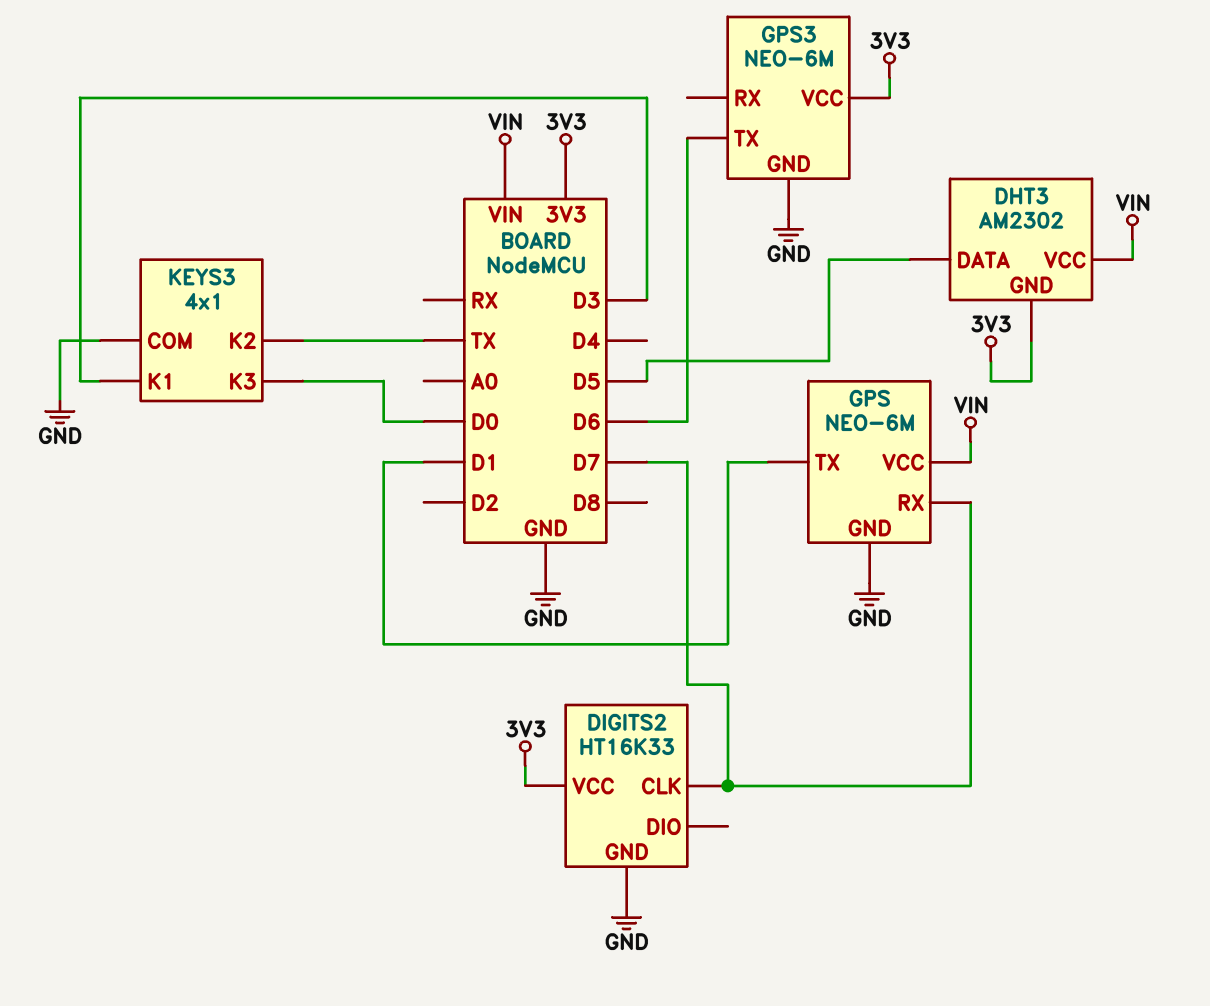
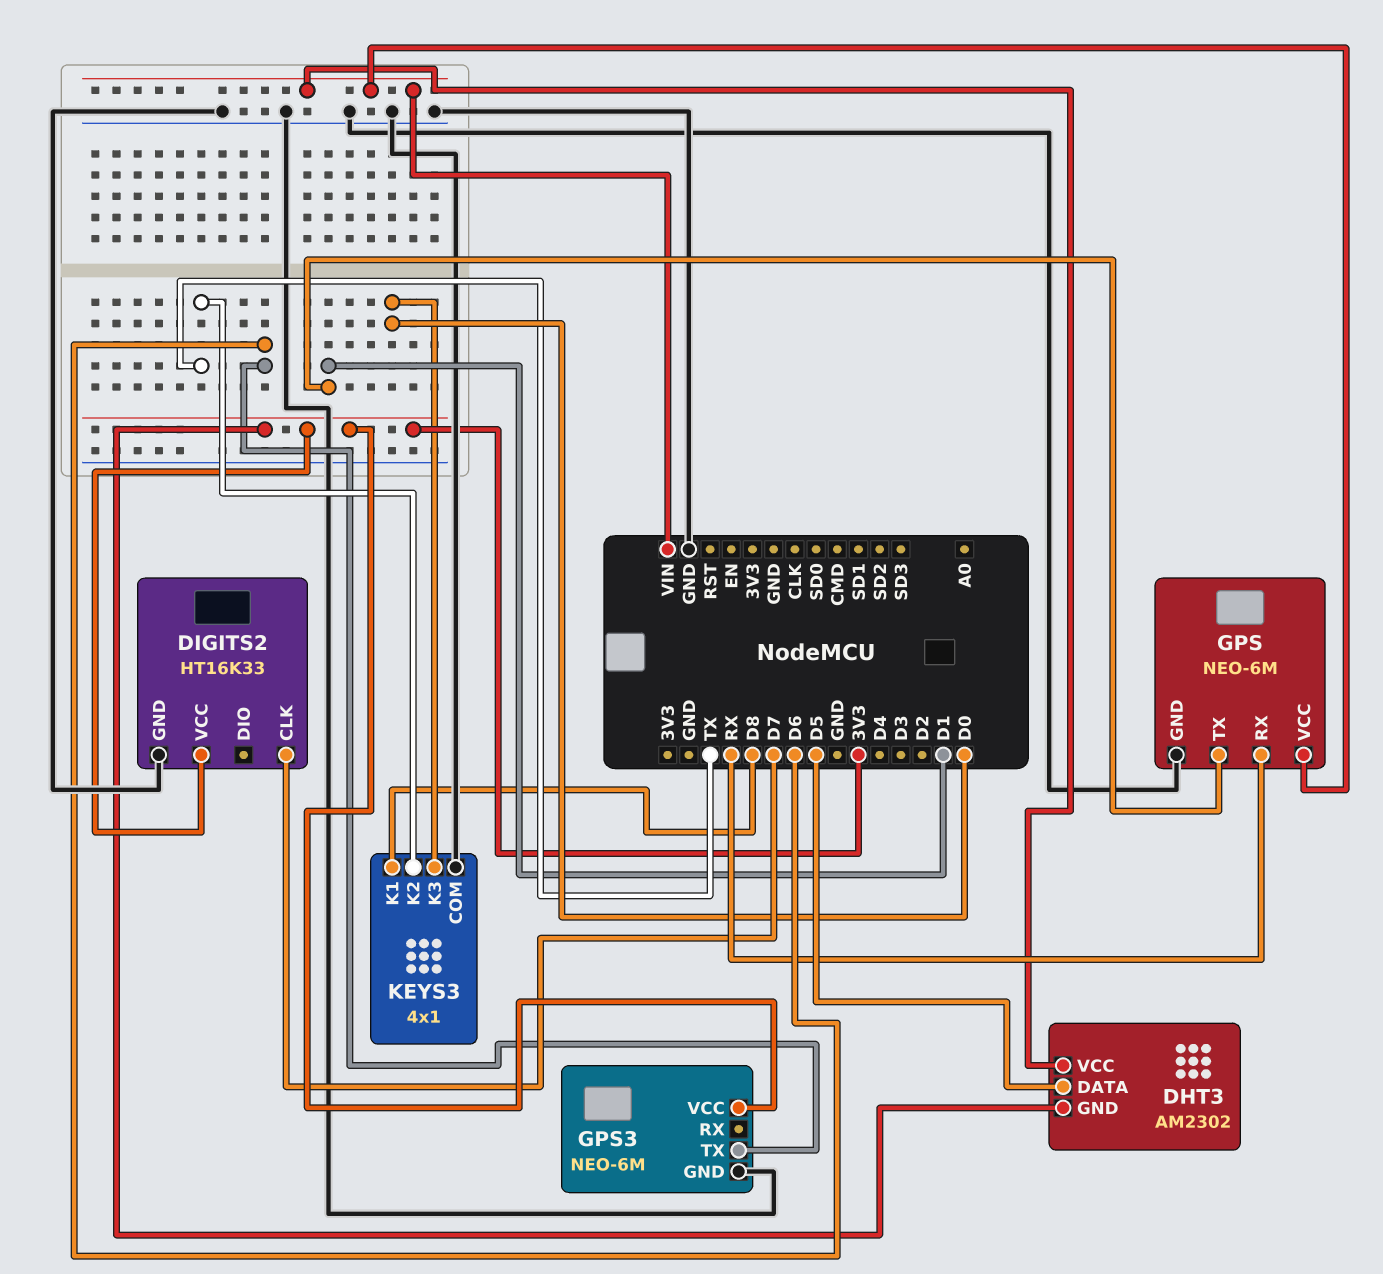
GPS pin RX: D7 -> RX
KEYS3 pin K1: D3 -> D8

